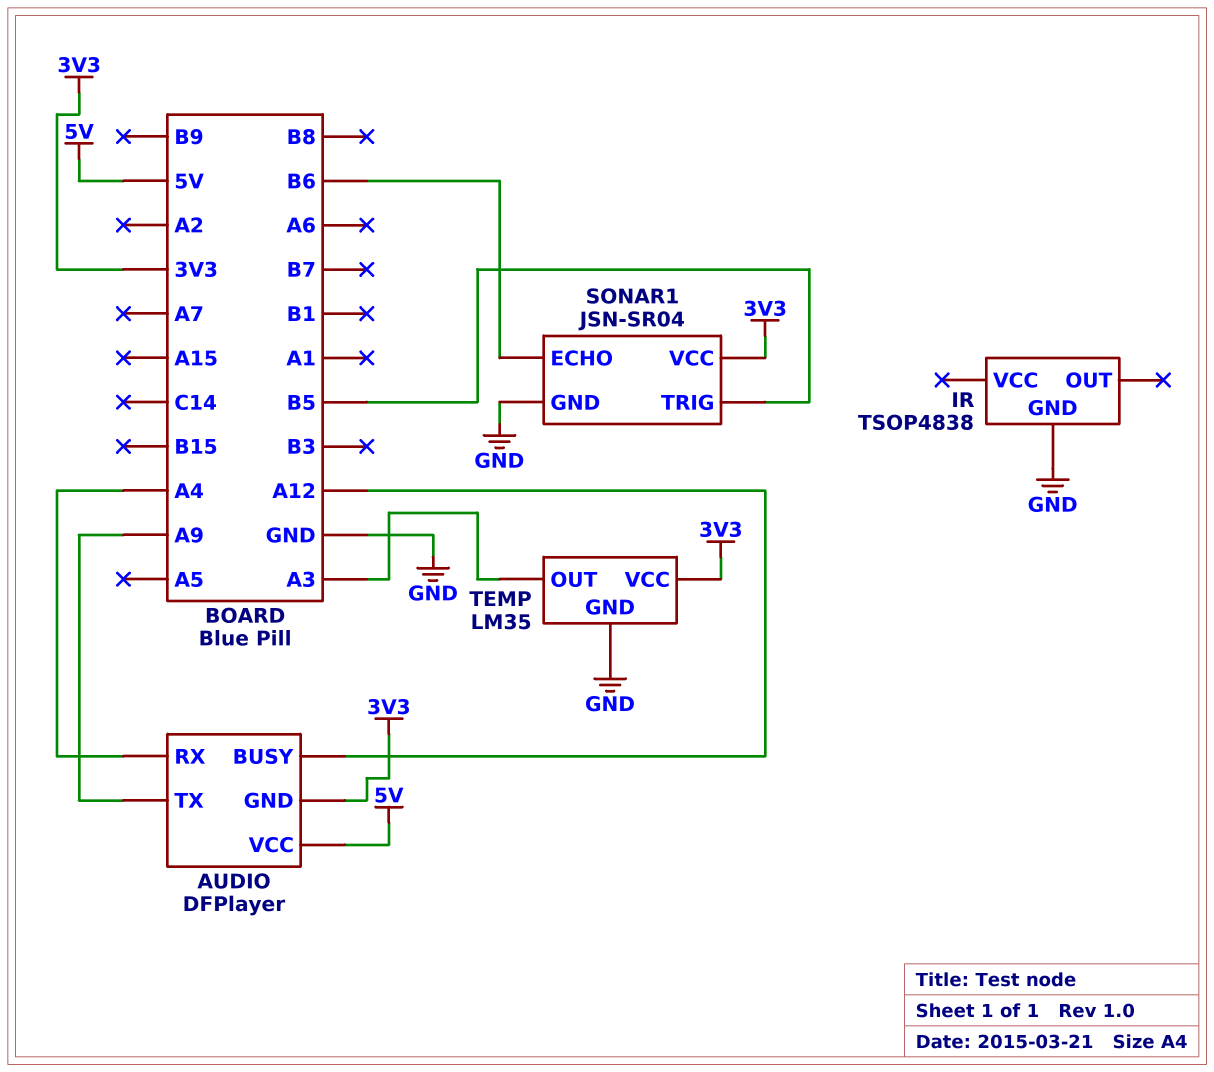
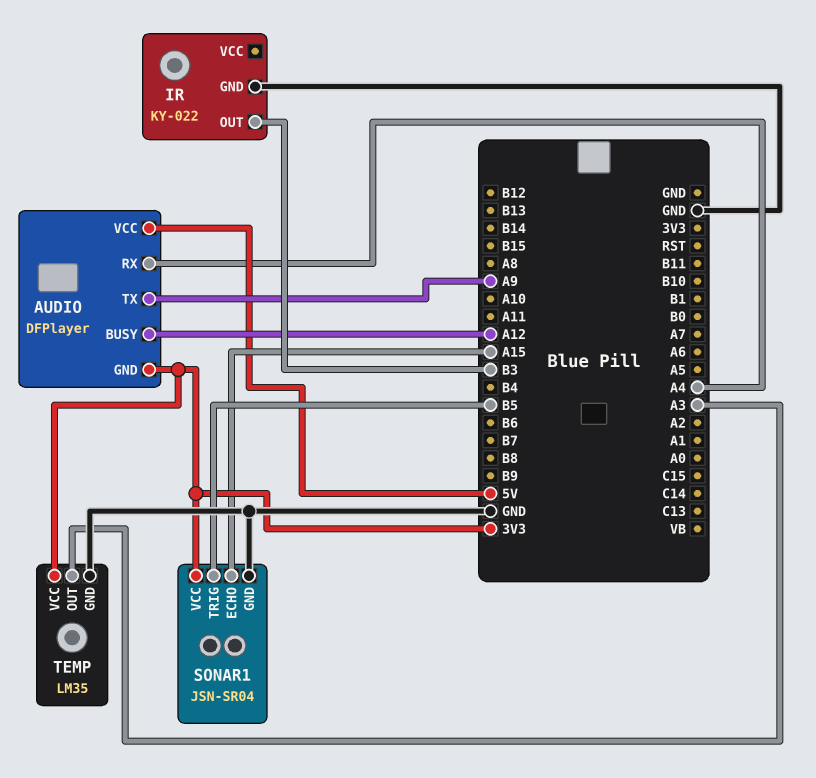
IR: TSOP4838 -> KY-022
IR pin OUT: none -> B3
SONAR1 pin ECHO: B6 -> A15

